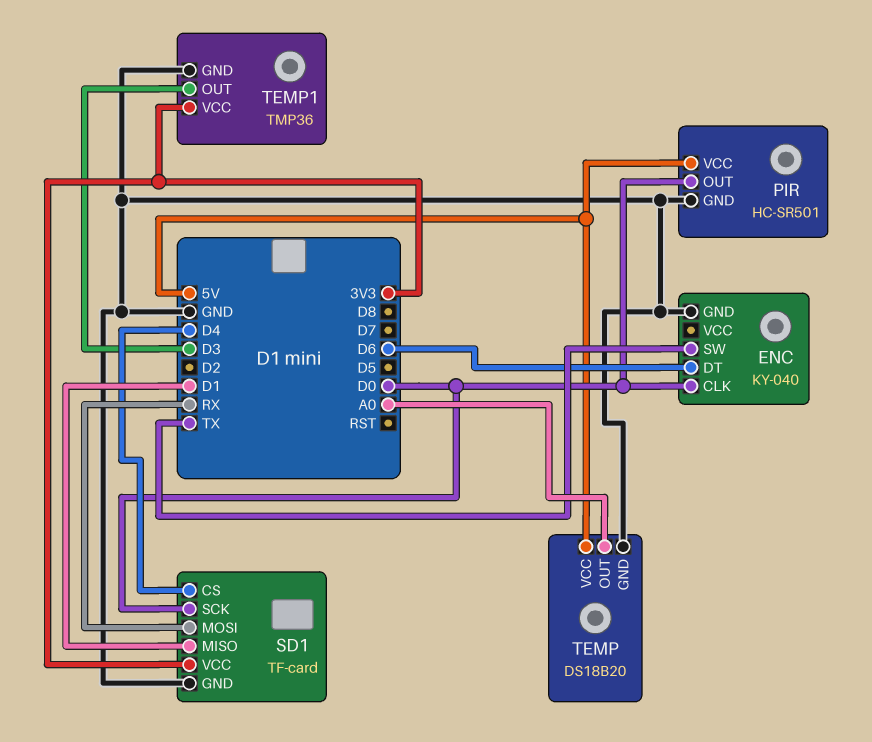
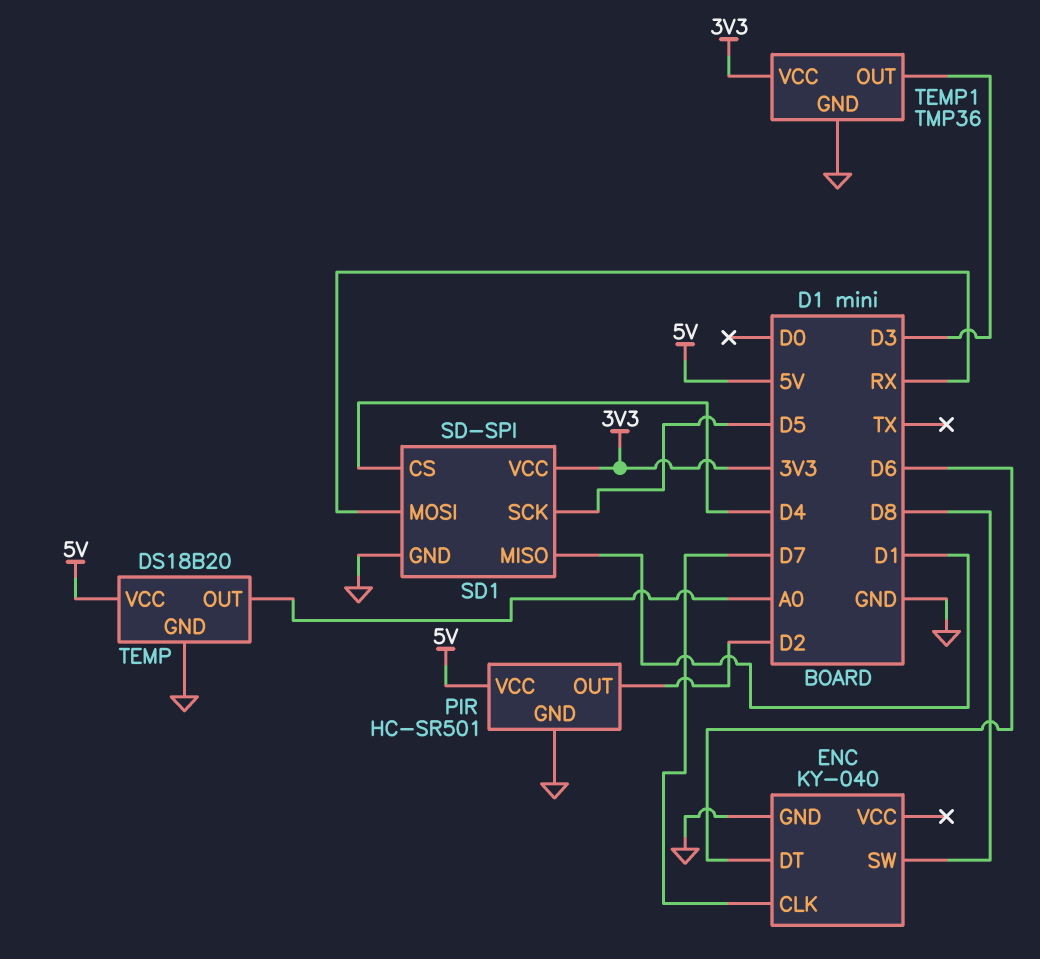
ENC pin CLK: D0 -> D7
ENC pin SW: TX -> D8
PIR pin OUT: D0 -> D2
SD1: TF-card -> SD-SPI
SD1 pin SCK: D0 -> D5

